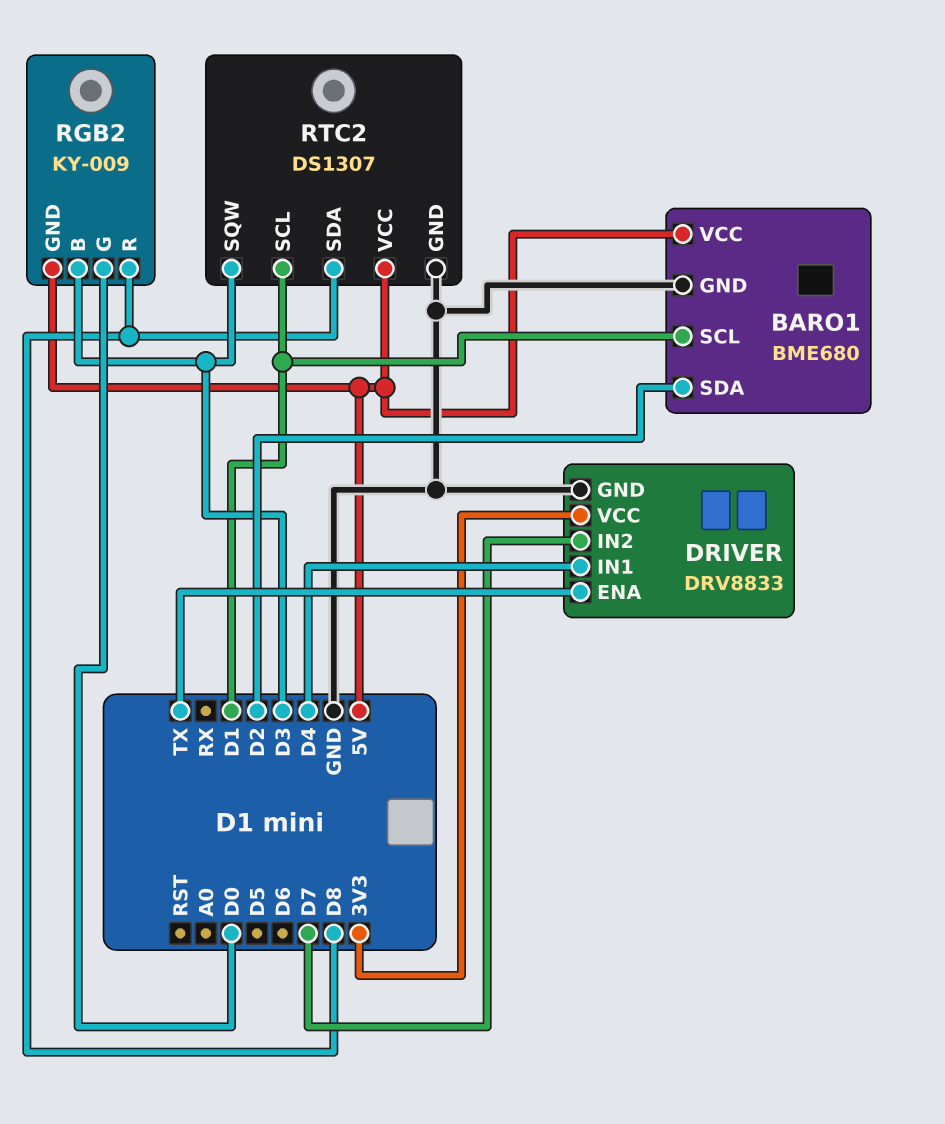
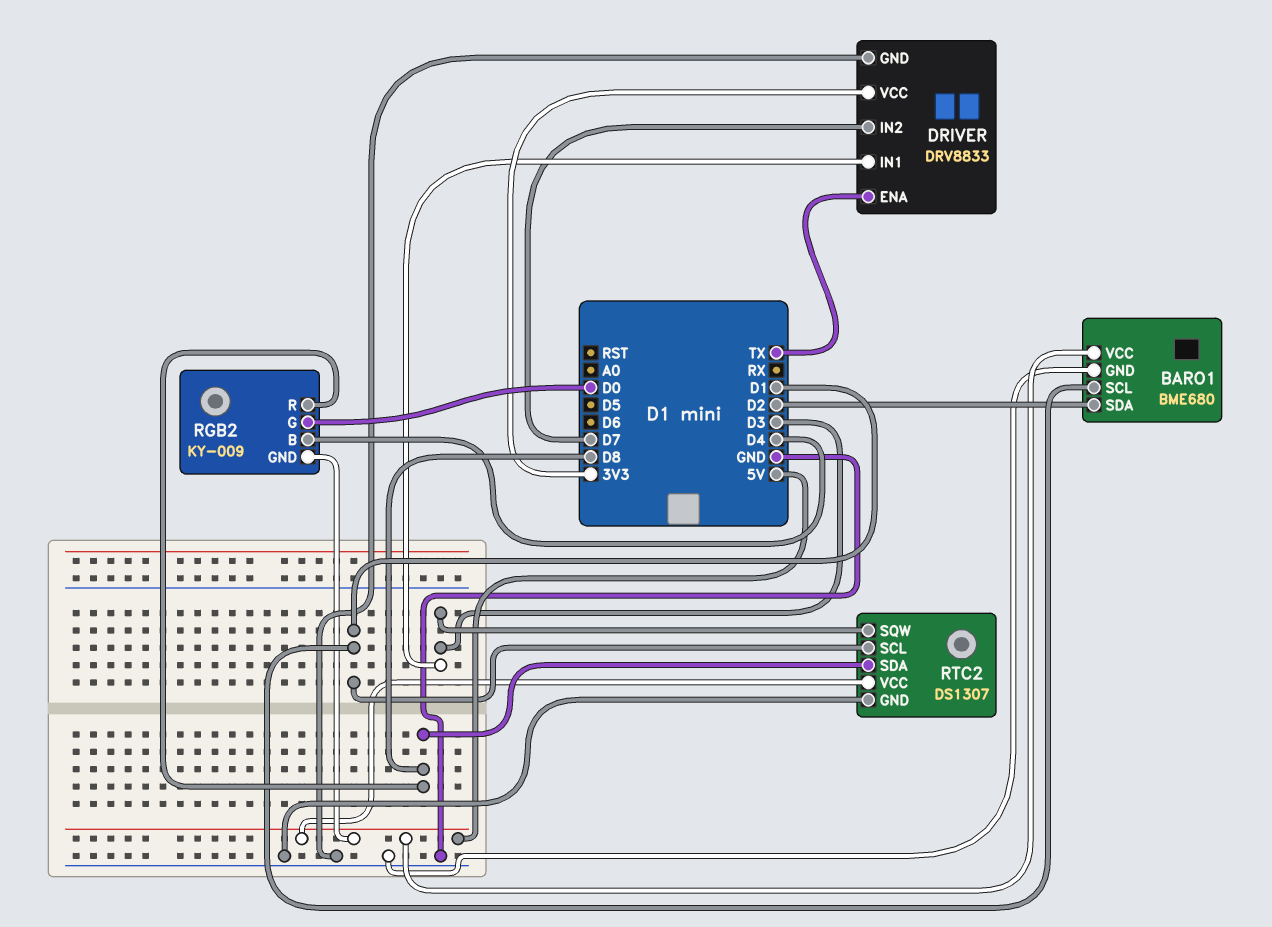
DRIVER pin IN1: D4 -> D3
RGB2 pin B: D3 -> D4

